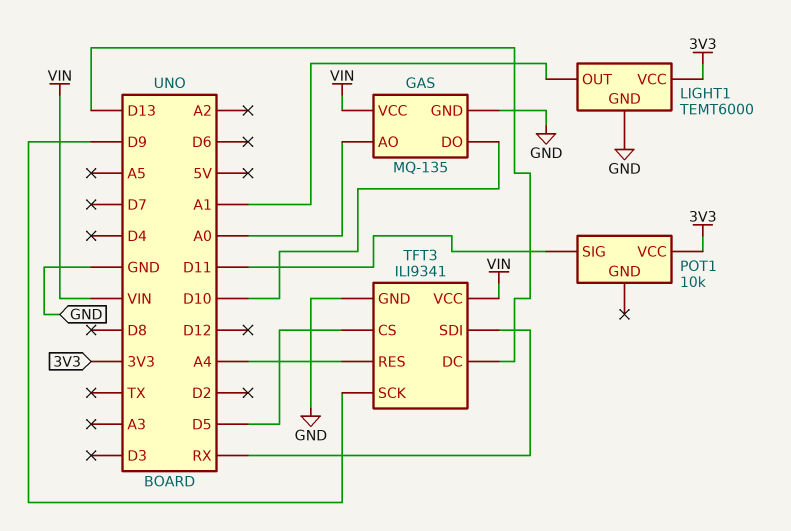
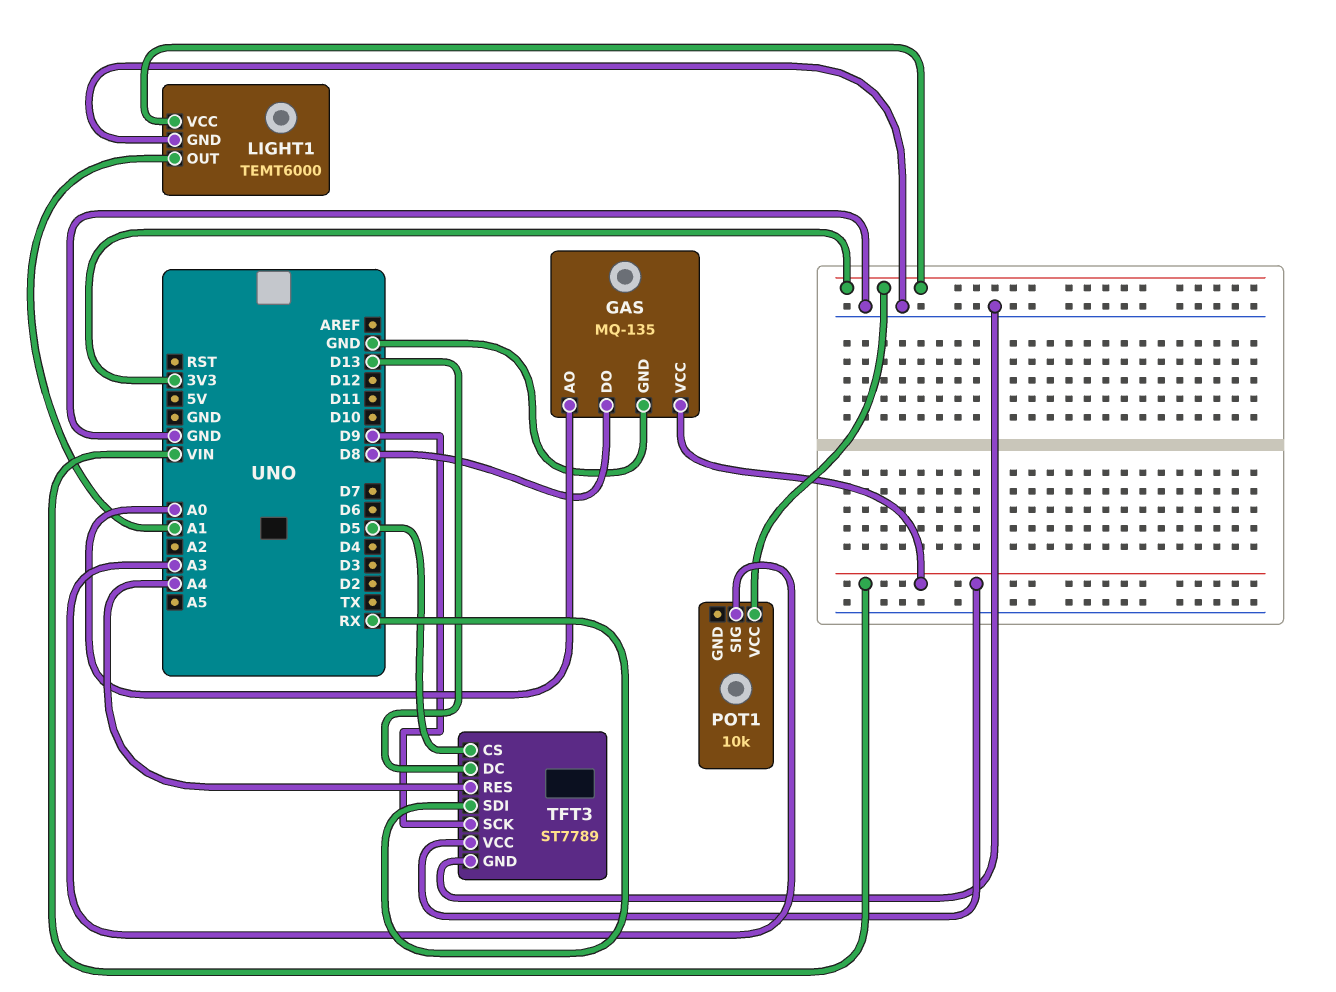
GAS pin DO: D10 -> D8
POT1 pin SIG: D11 -> A3
TFT3: ILI9341 -> ST7789

